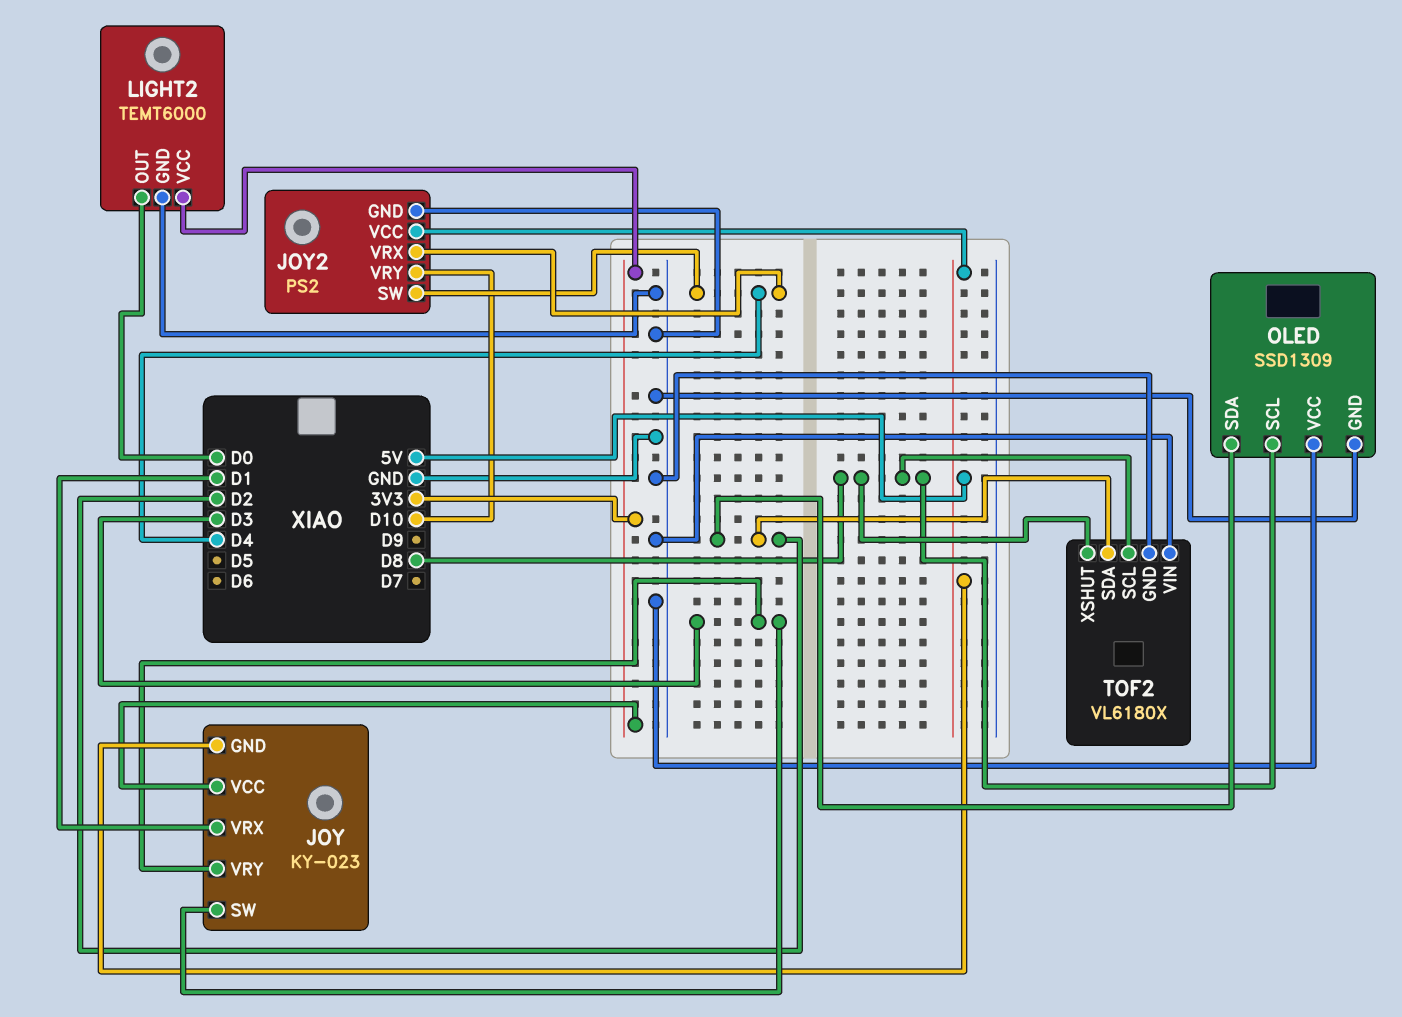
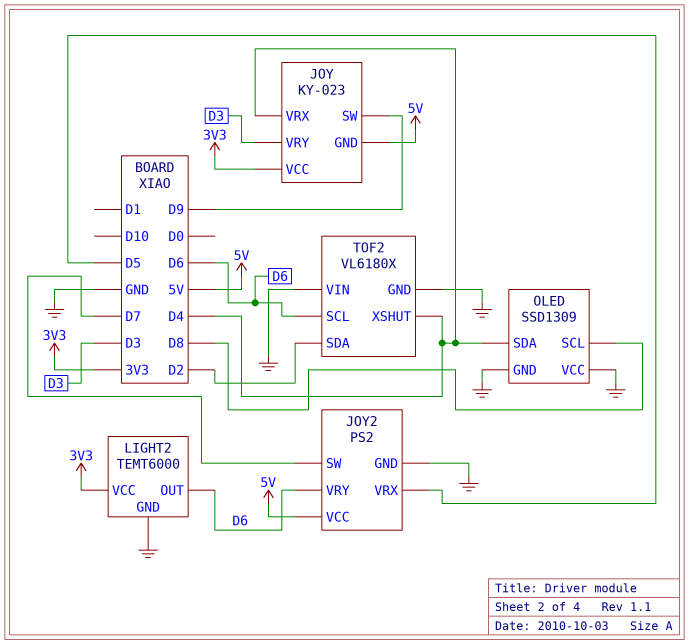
JOY pin SW: D3 -> D9
JOY pin VRX: D1 -> D4
JOY2 pin SW: D4 -> D7
JOY2 pin VRX: D4 -> D5
JOY2 pin VRY: D10 -> D6
LIGHT2 pin OUT: D0 -> D6
OLED pin SDA: D2 -> D4
TOF2 pin SCL: D8 -> D6
TOF2 pin XSHUT: D8 -> D4

